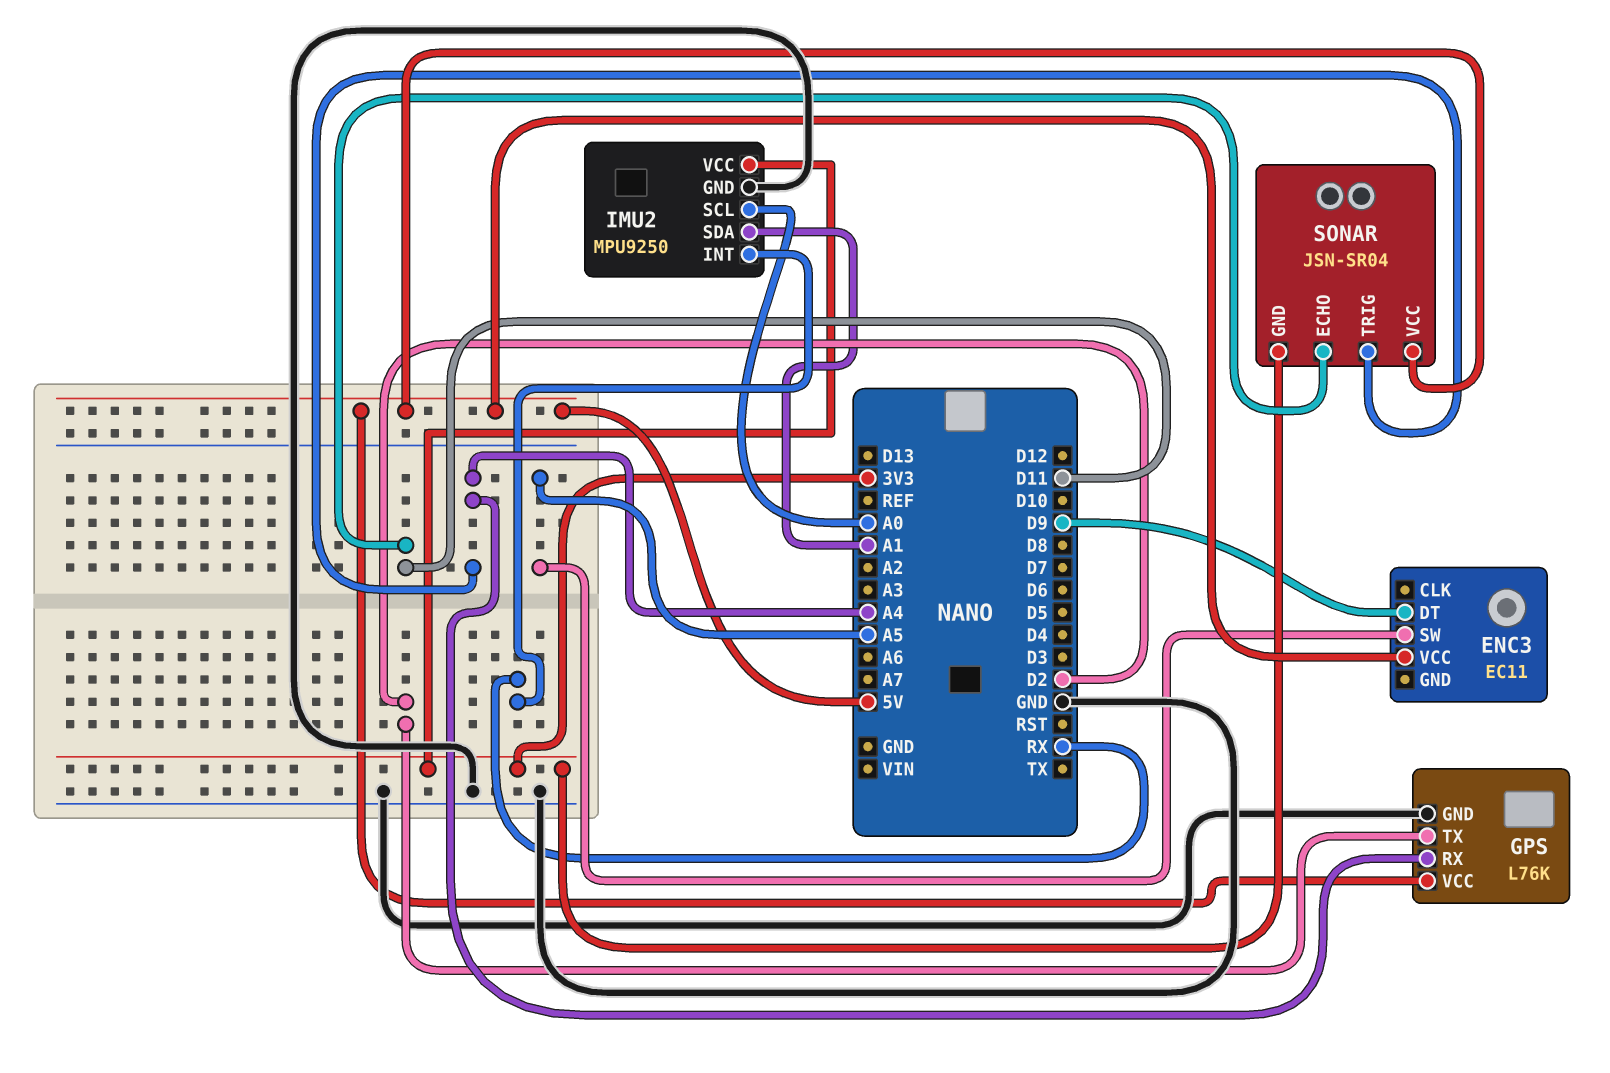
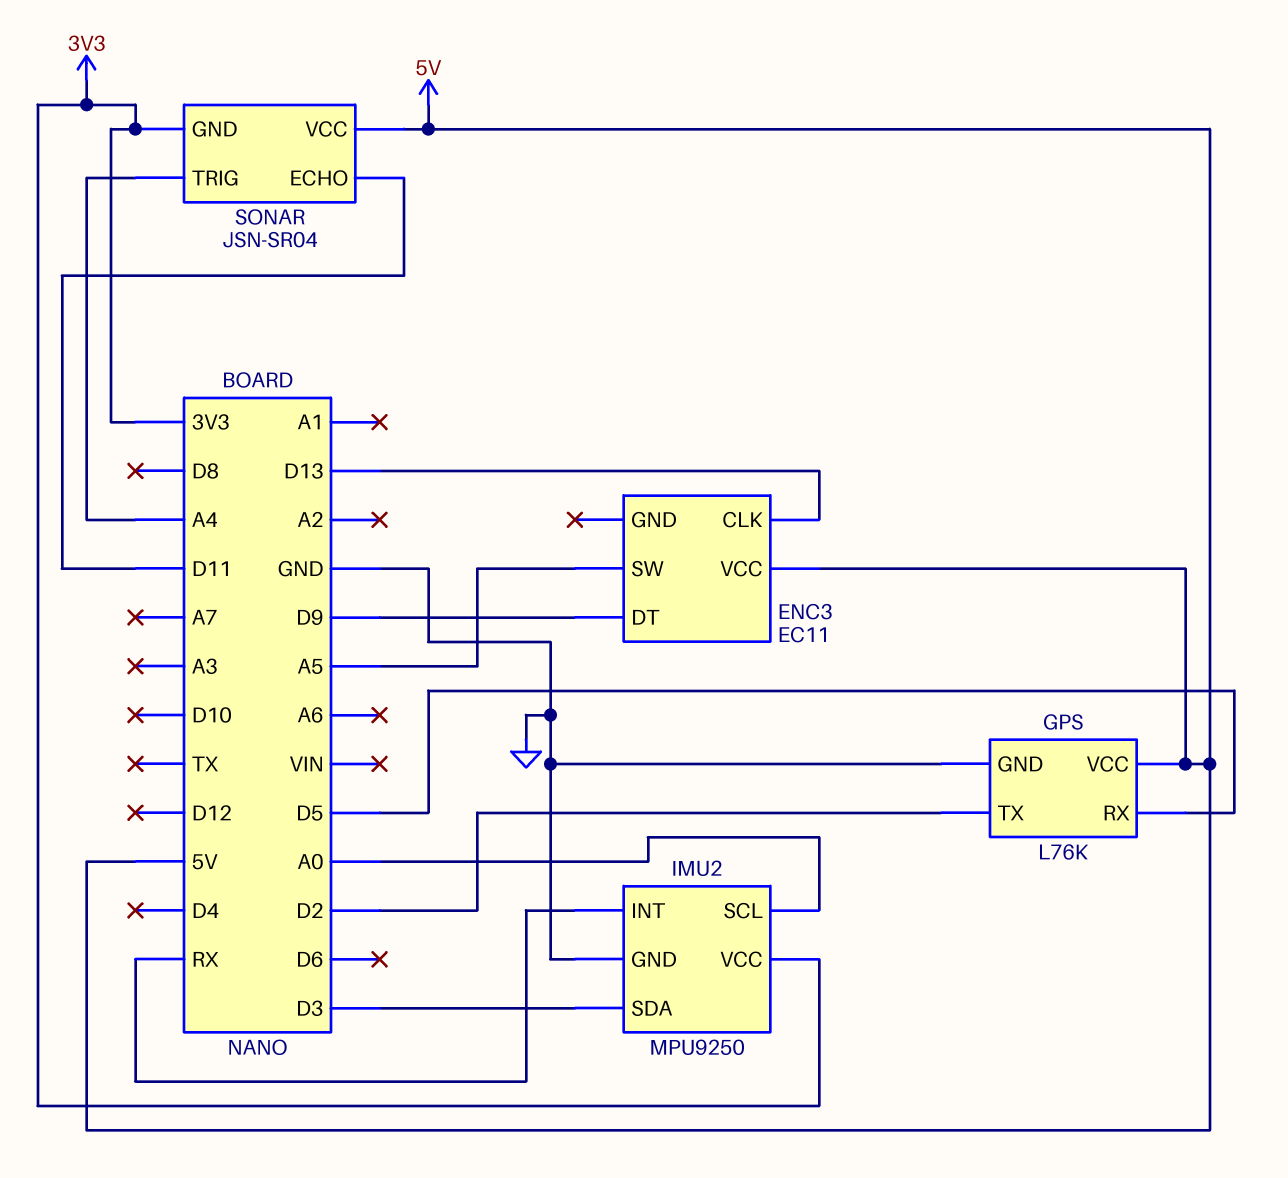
ENC3 pin CLK: none -> D13
GPS pin RX: A4 -> D5
IMU2 pin SDA: A1 -> D3

